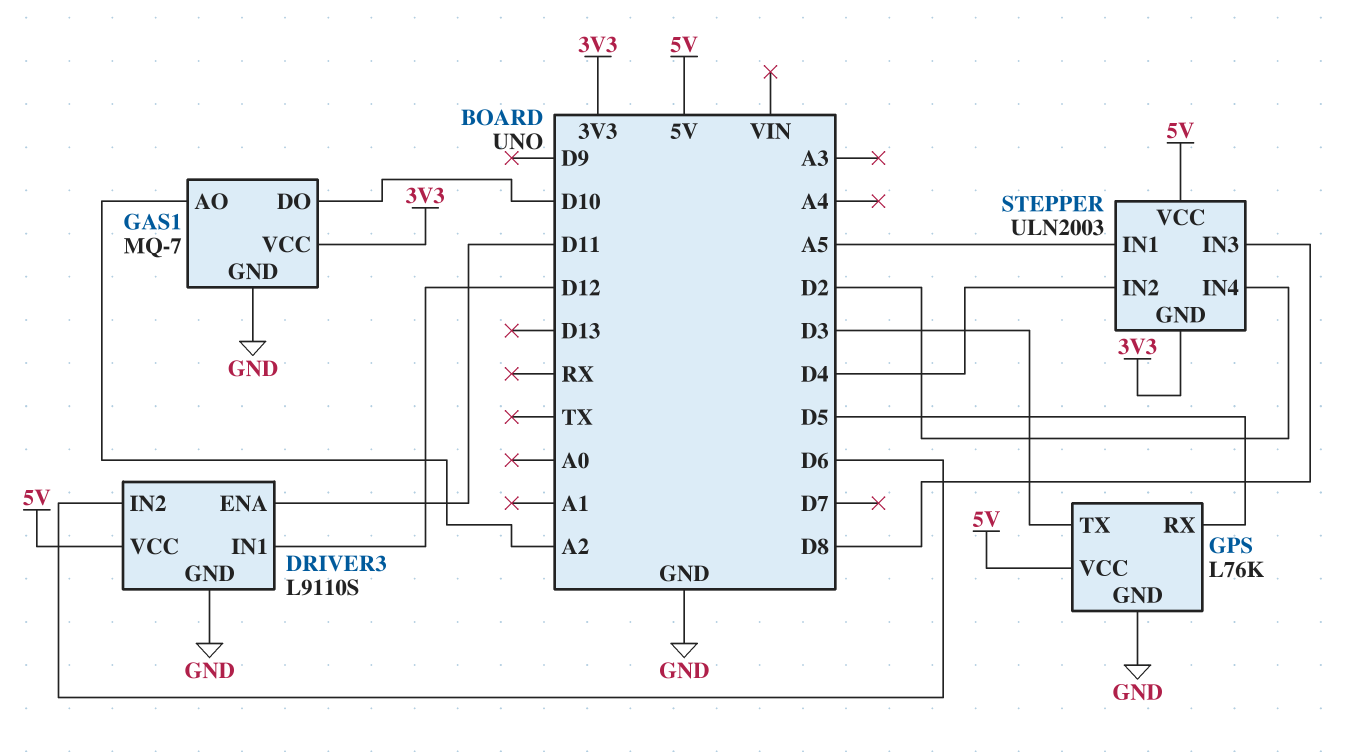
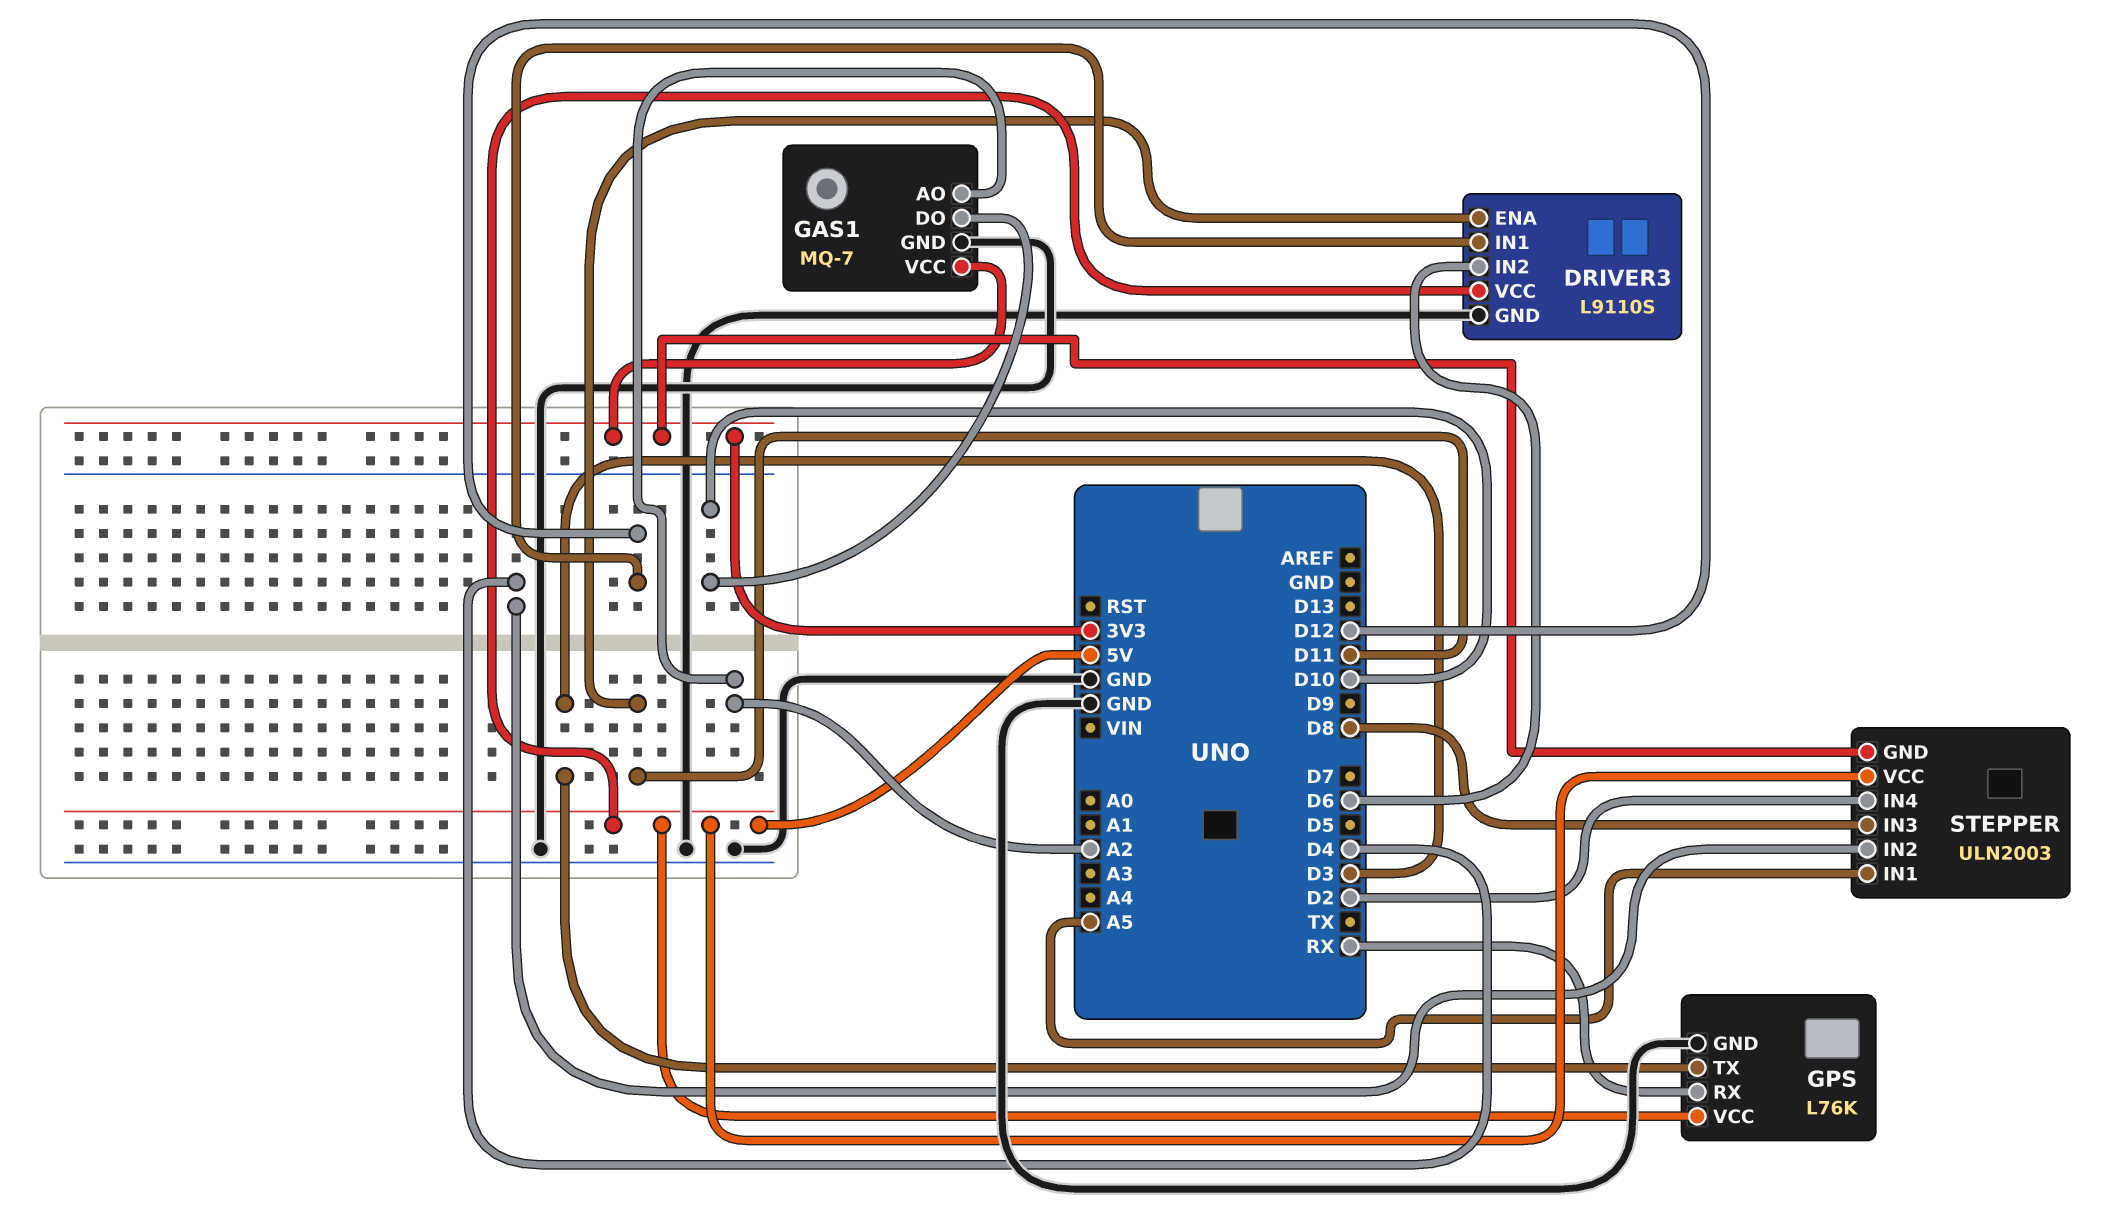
GPS pin RX: D5 -> RX

